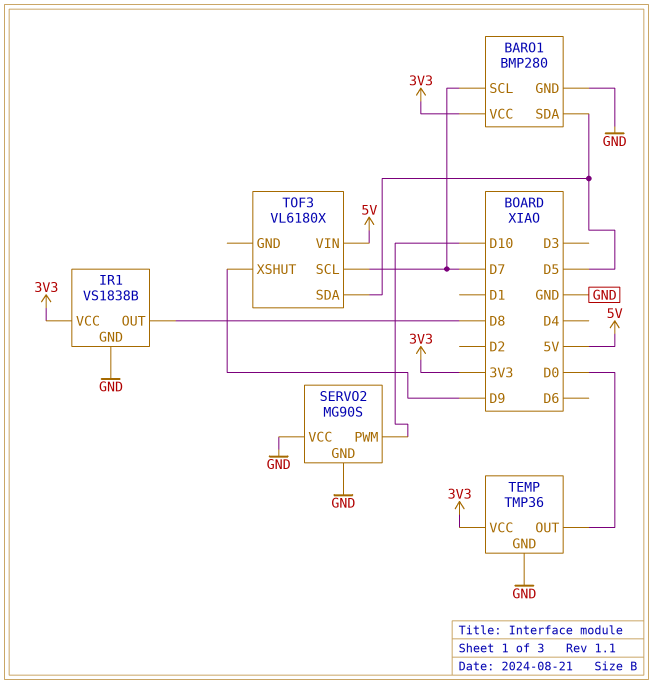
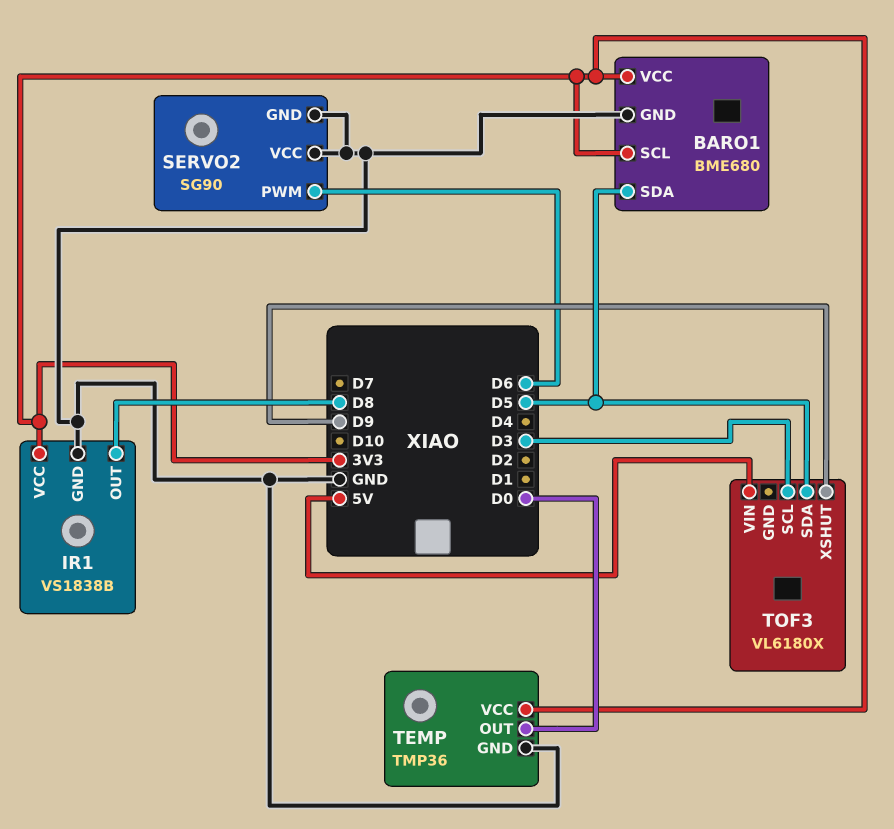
BARO1: BMP280 -> BME680
BARO1 pin SCL: D7 -> 3V3
SERVO2: MG90S -> SG90
SERVO2 pin PWM: D10 -> D6
TOF3 pin SCL: D7 -> D3

